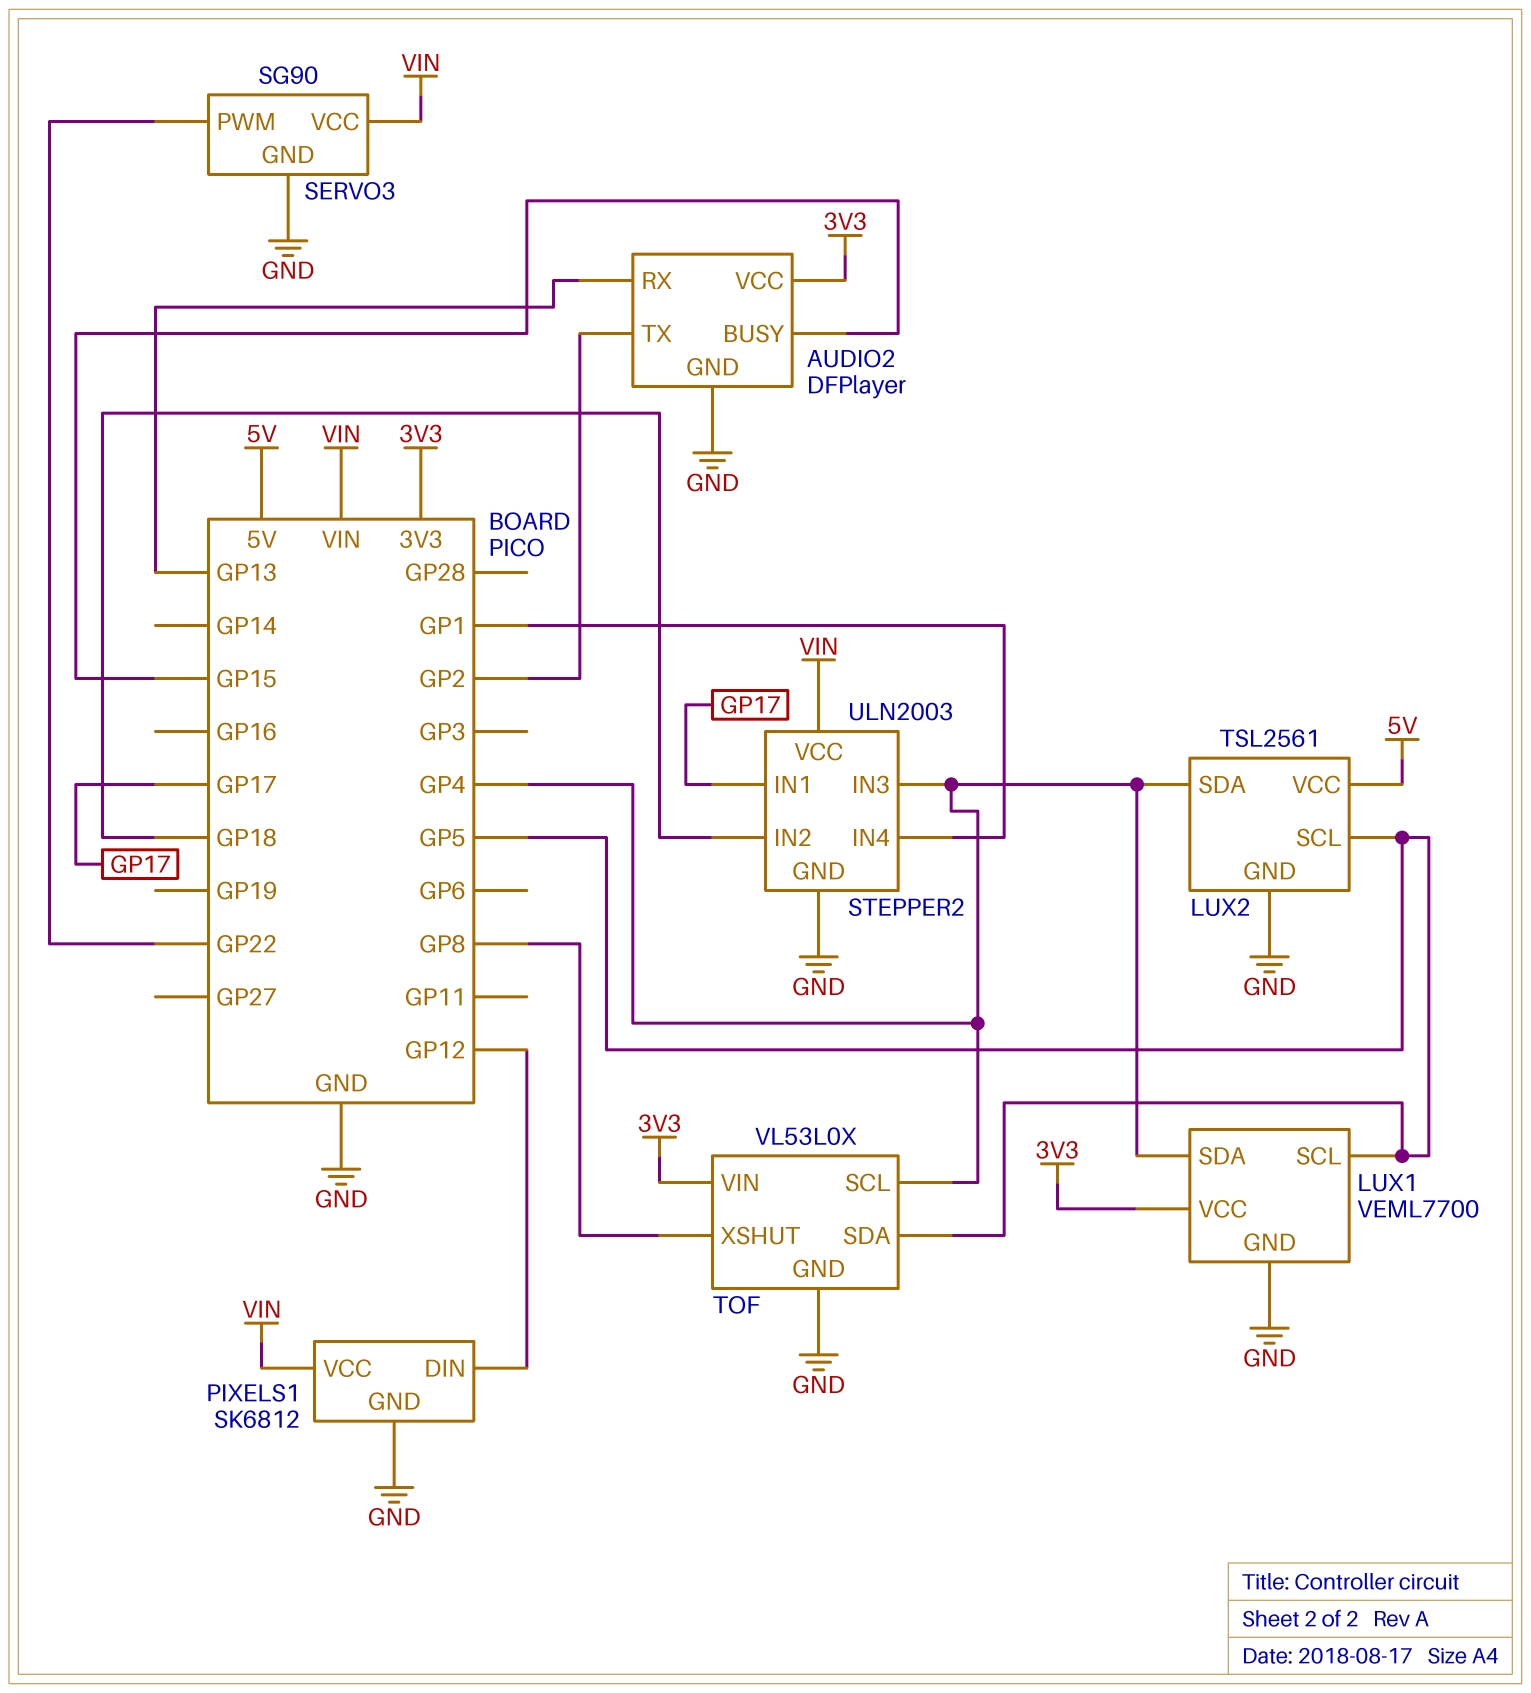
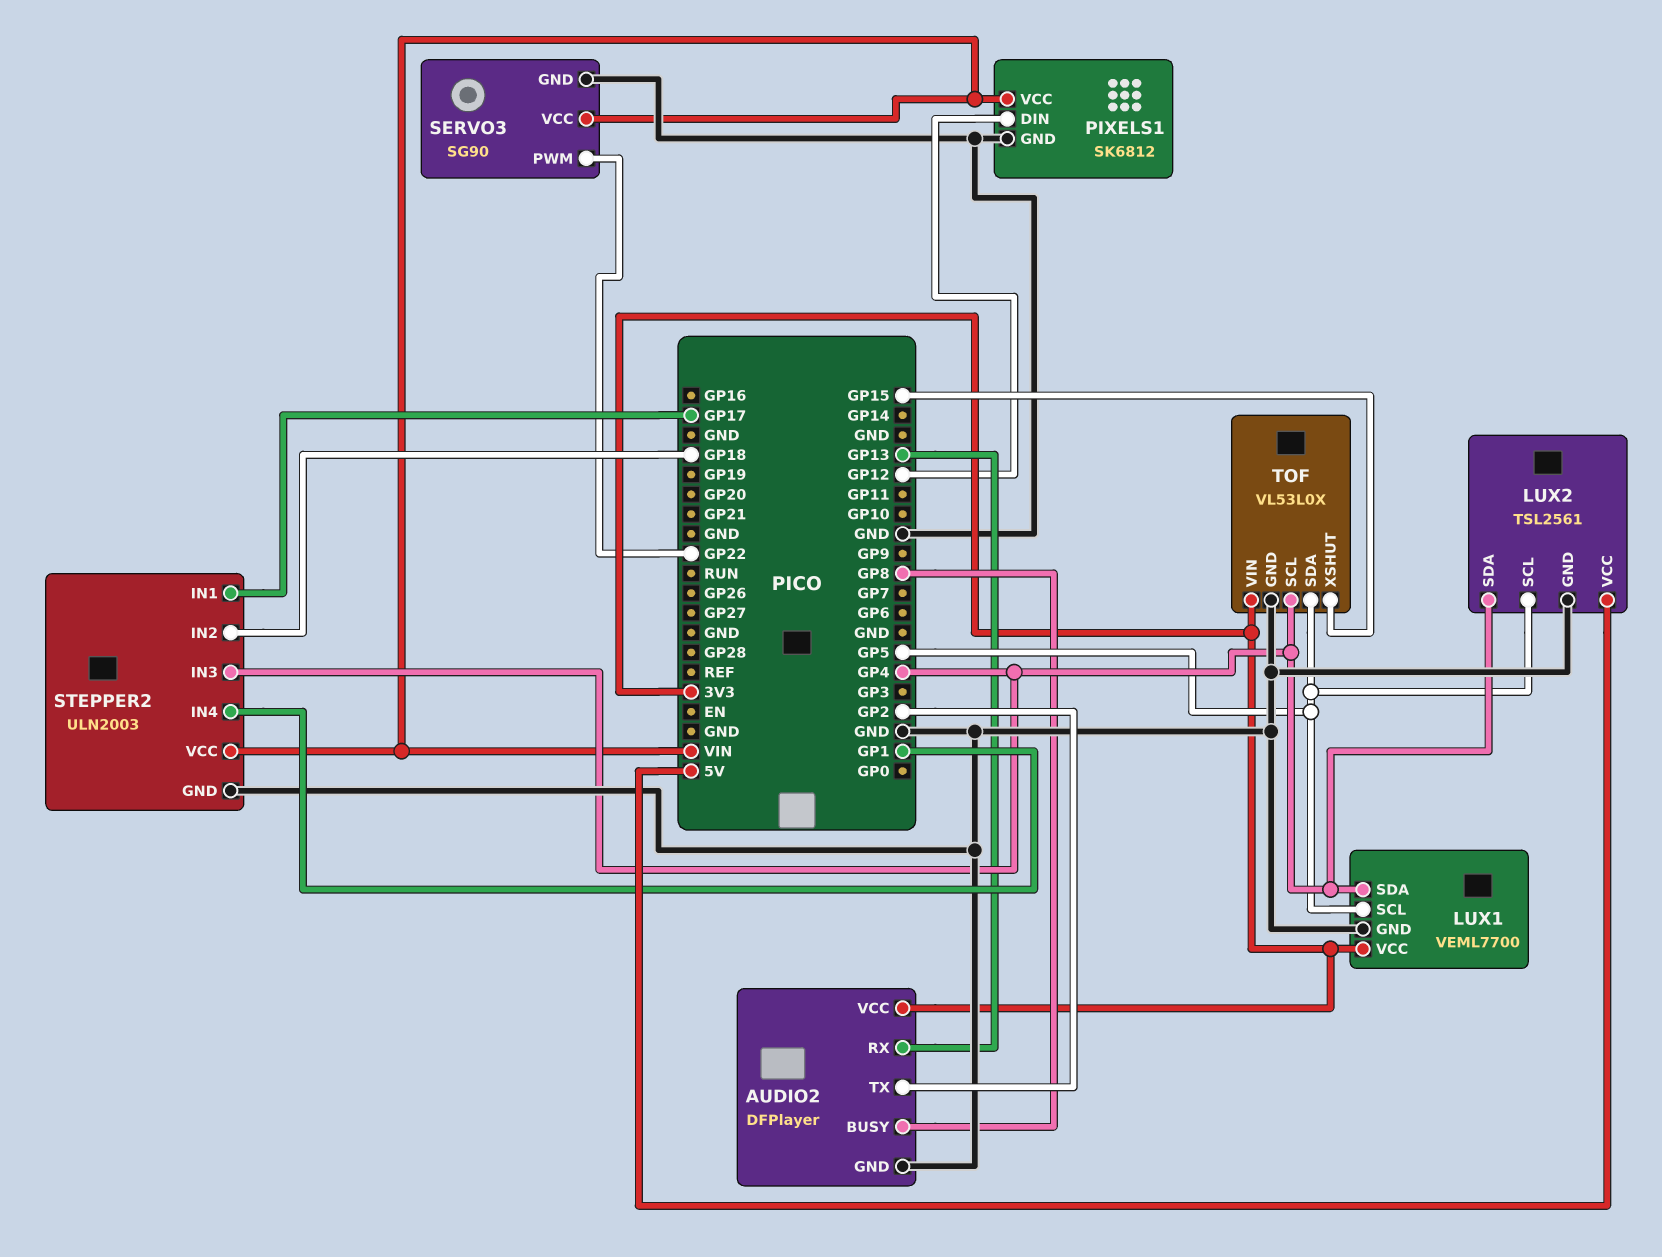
AUDIO2 pin BUSY: GP15 -> GP8
TOF pin XSHUT: GP8 -> GP15

